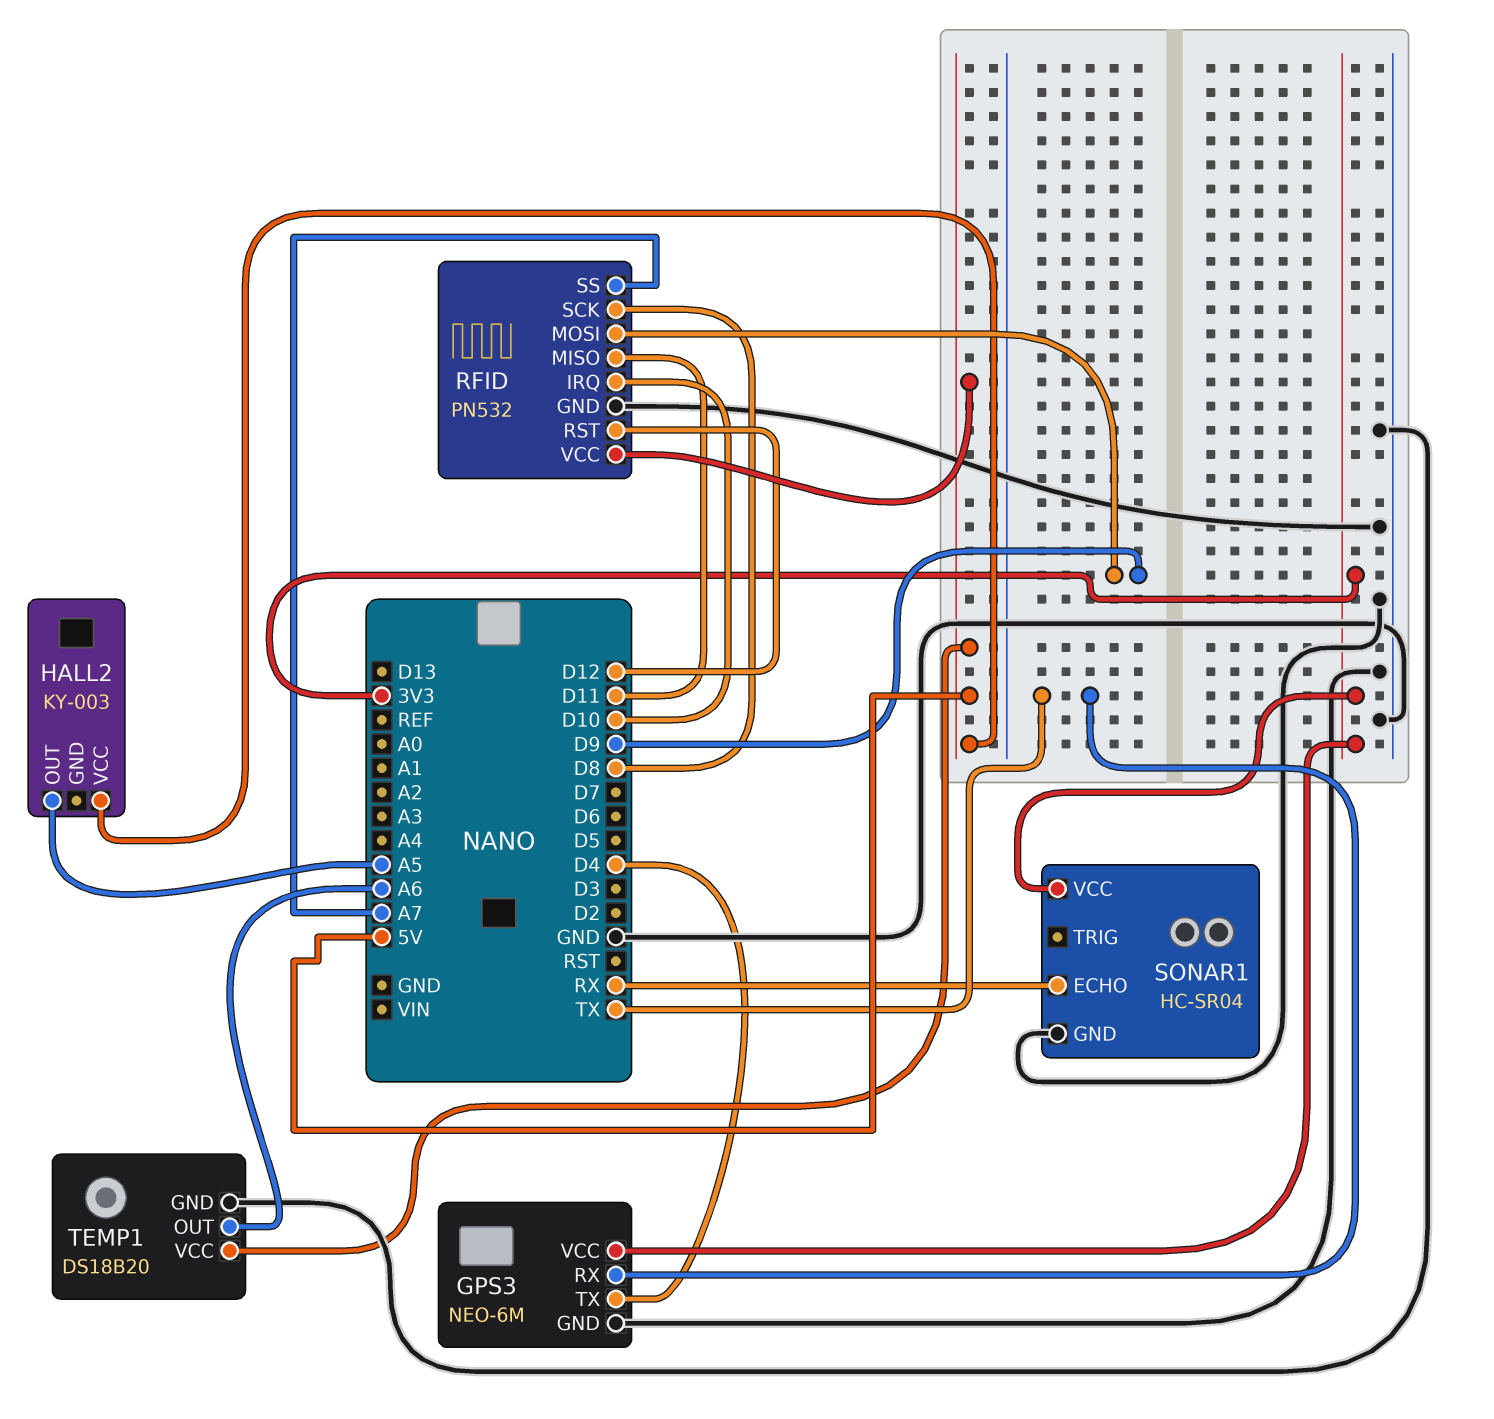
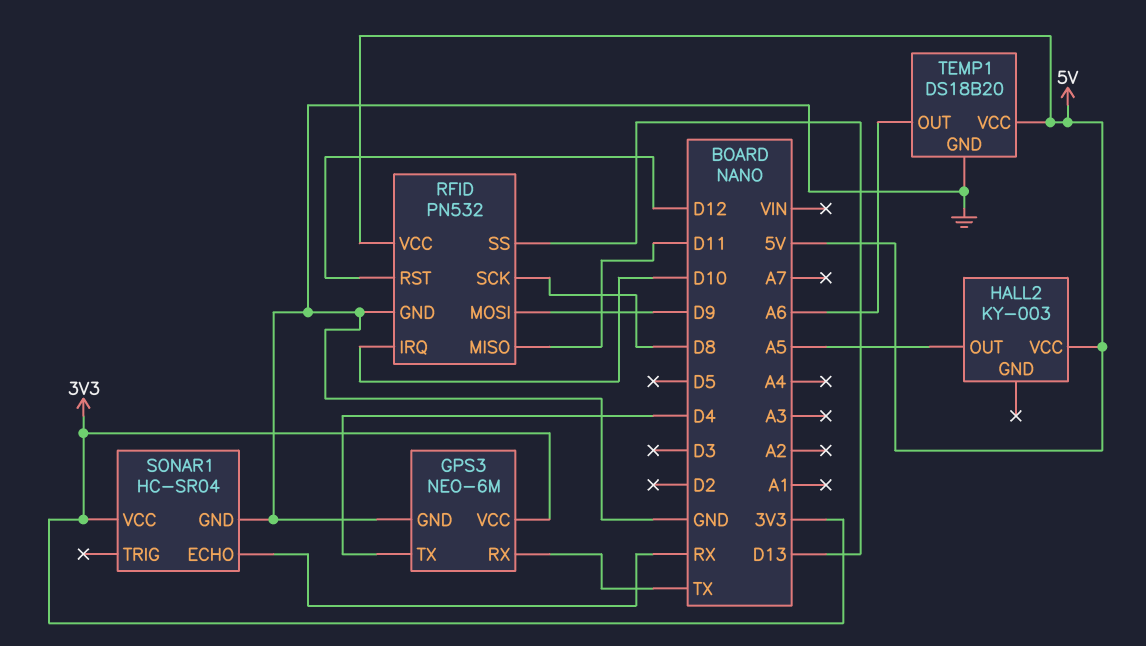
RFID pin SS: A7 -> D13

